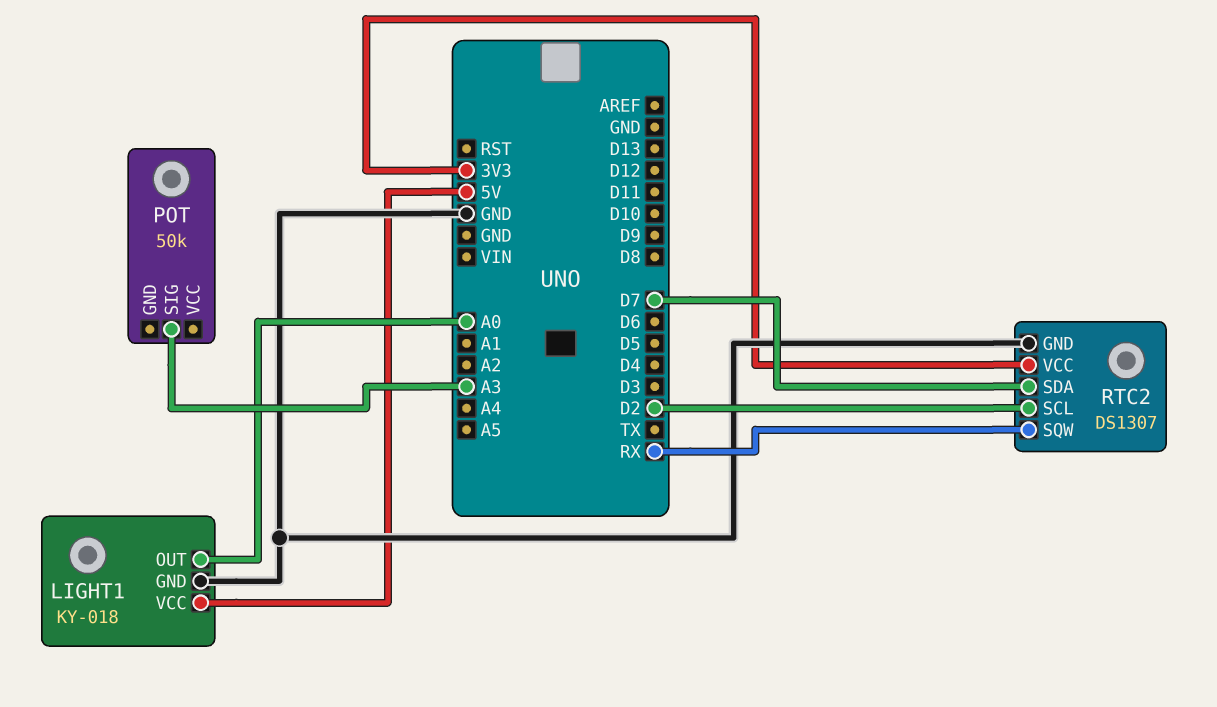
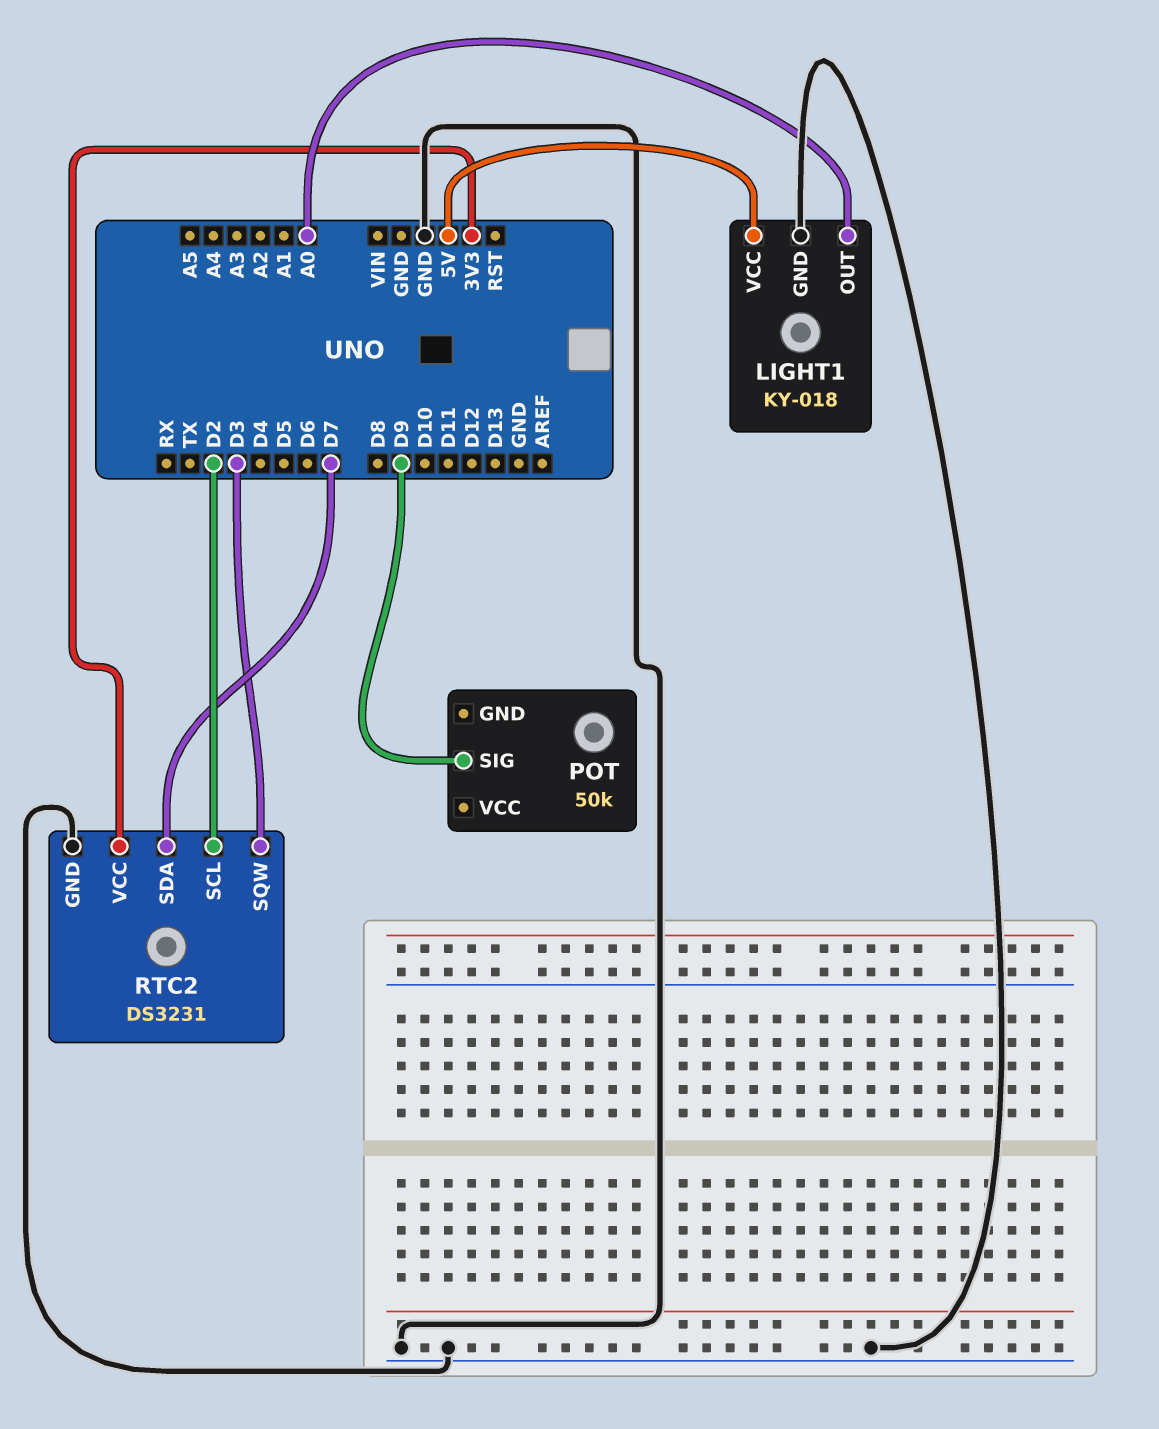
POT pin SIG: A3 -> D9
RTC2: DS1307 -> DS3231
RTC2 pin SQW: RX -> D3

